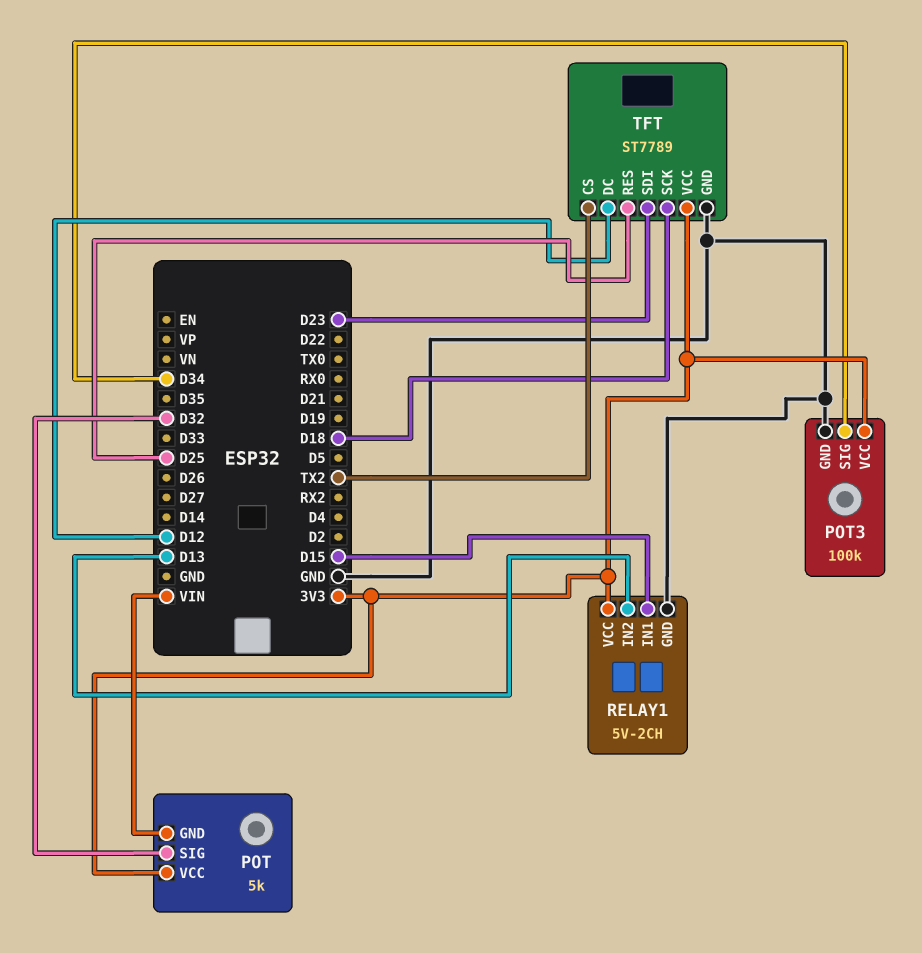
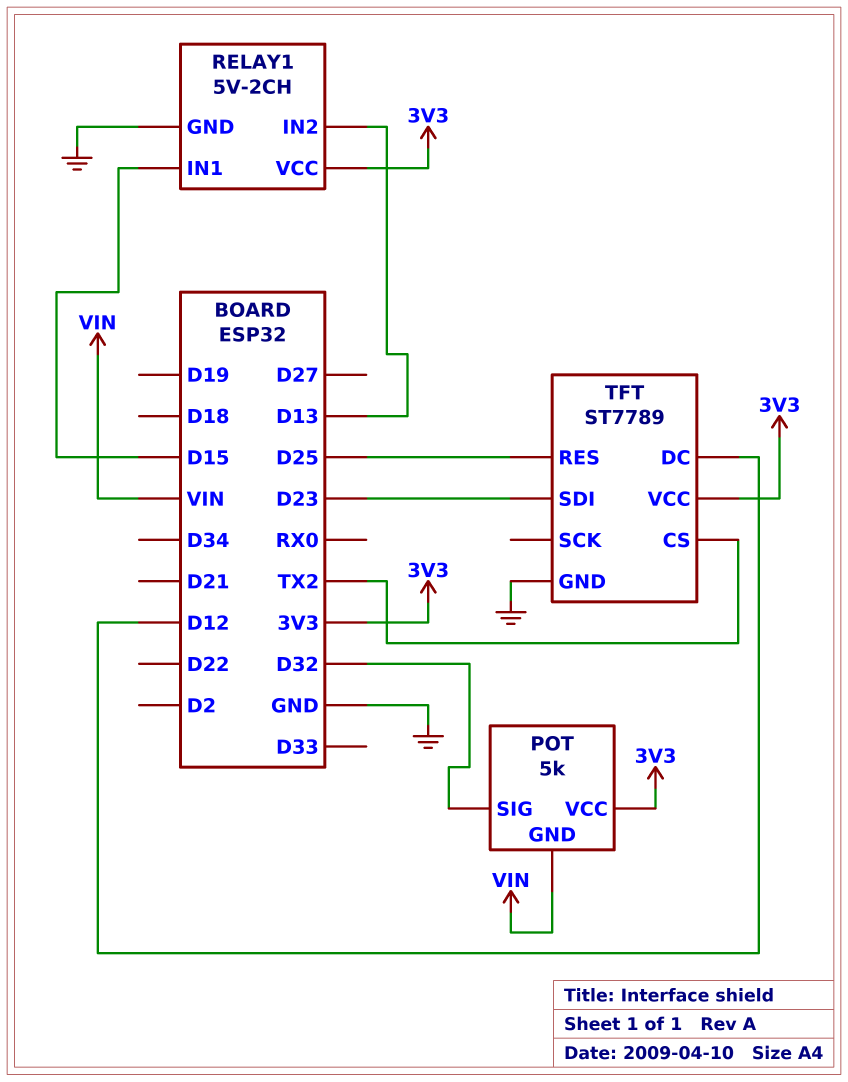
POT3: 100k -> none
POT3 pin GND: GND -> none
POT3 pin SIG: D34 -> none
POT3 pin VCC: 3V3 -> none
TFT pin SCK: D18 -> none

